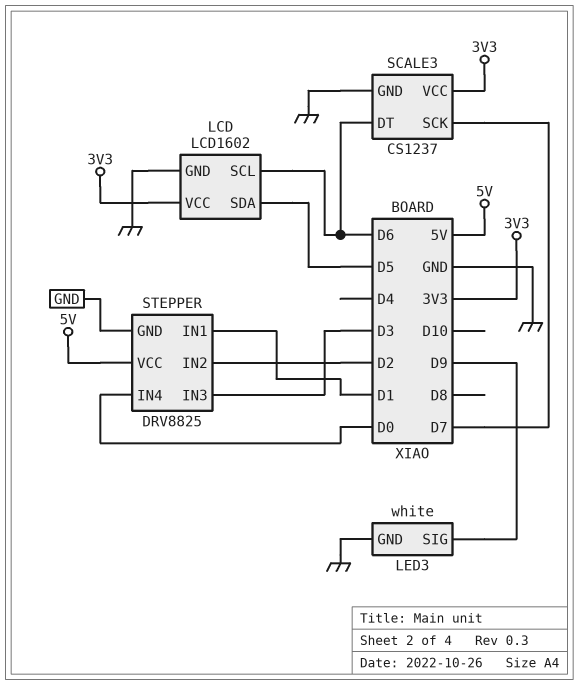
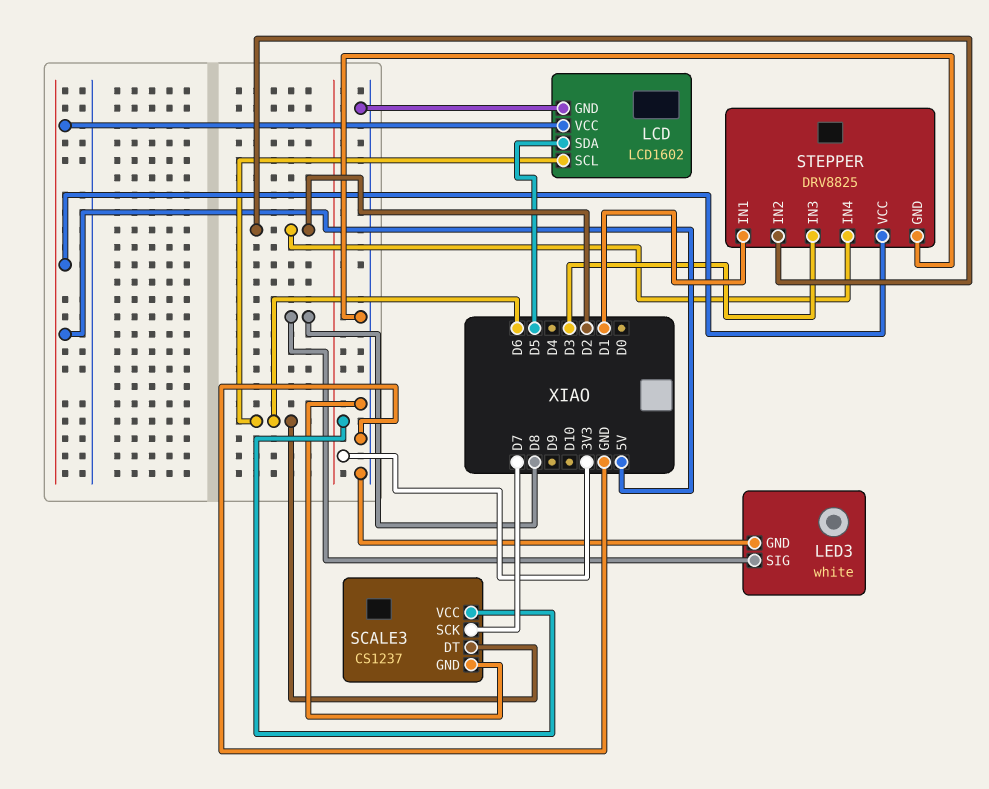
LCD pin VCC: 3V3 -> 5V
LED3 pin SIG: D9 -> D8
STEPPER pin IN4: D0 -> D2

